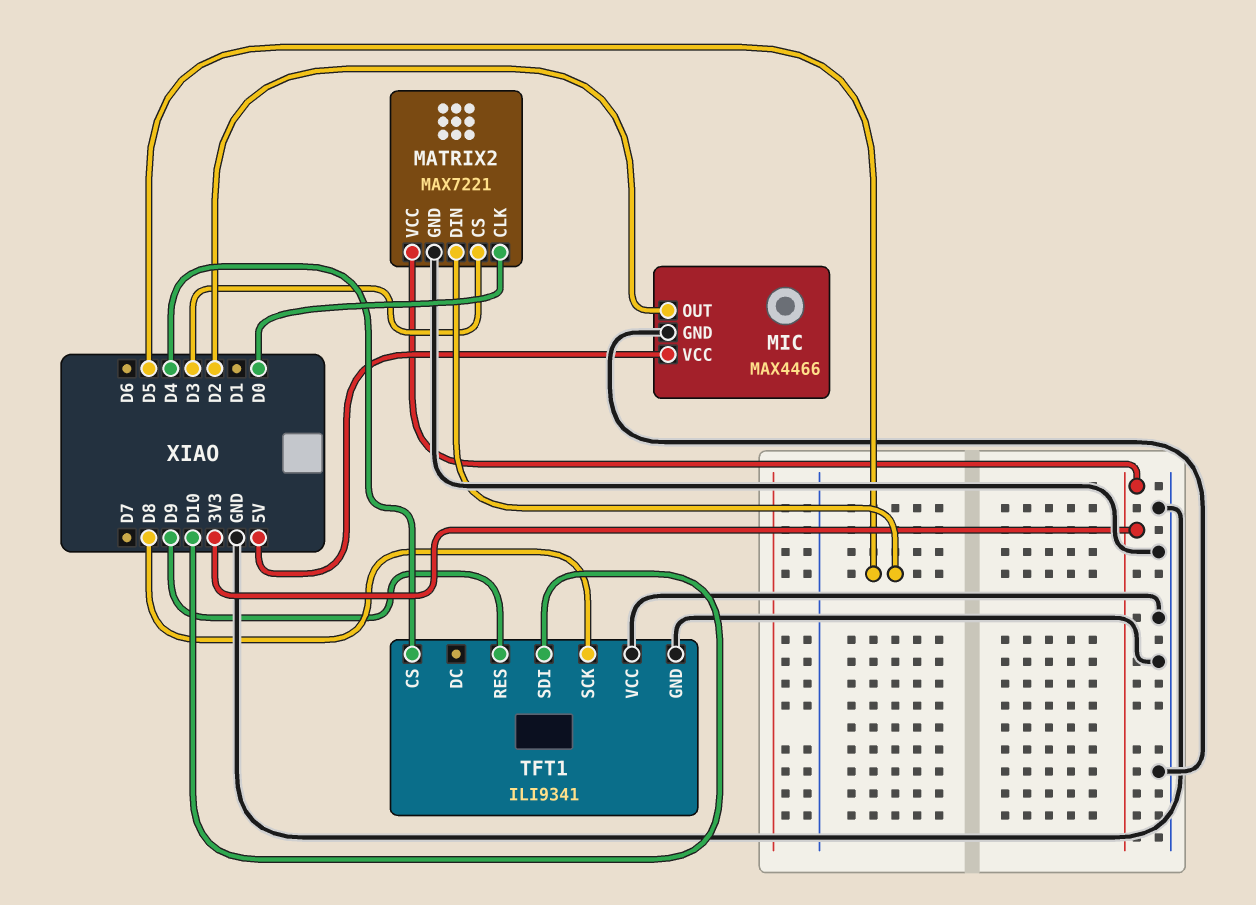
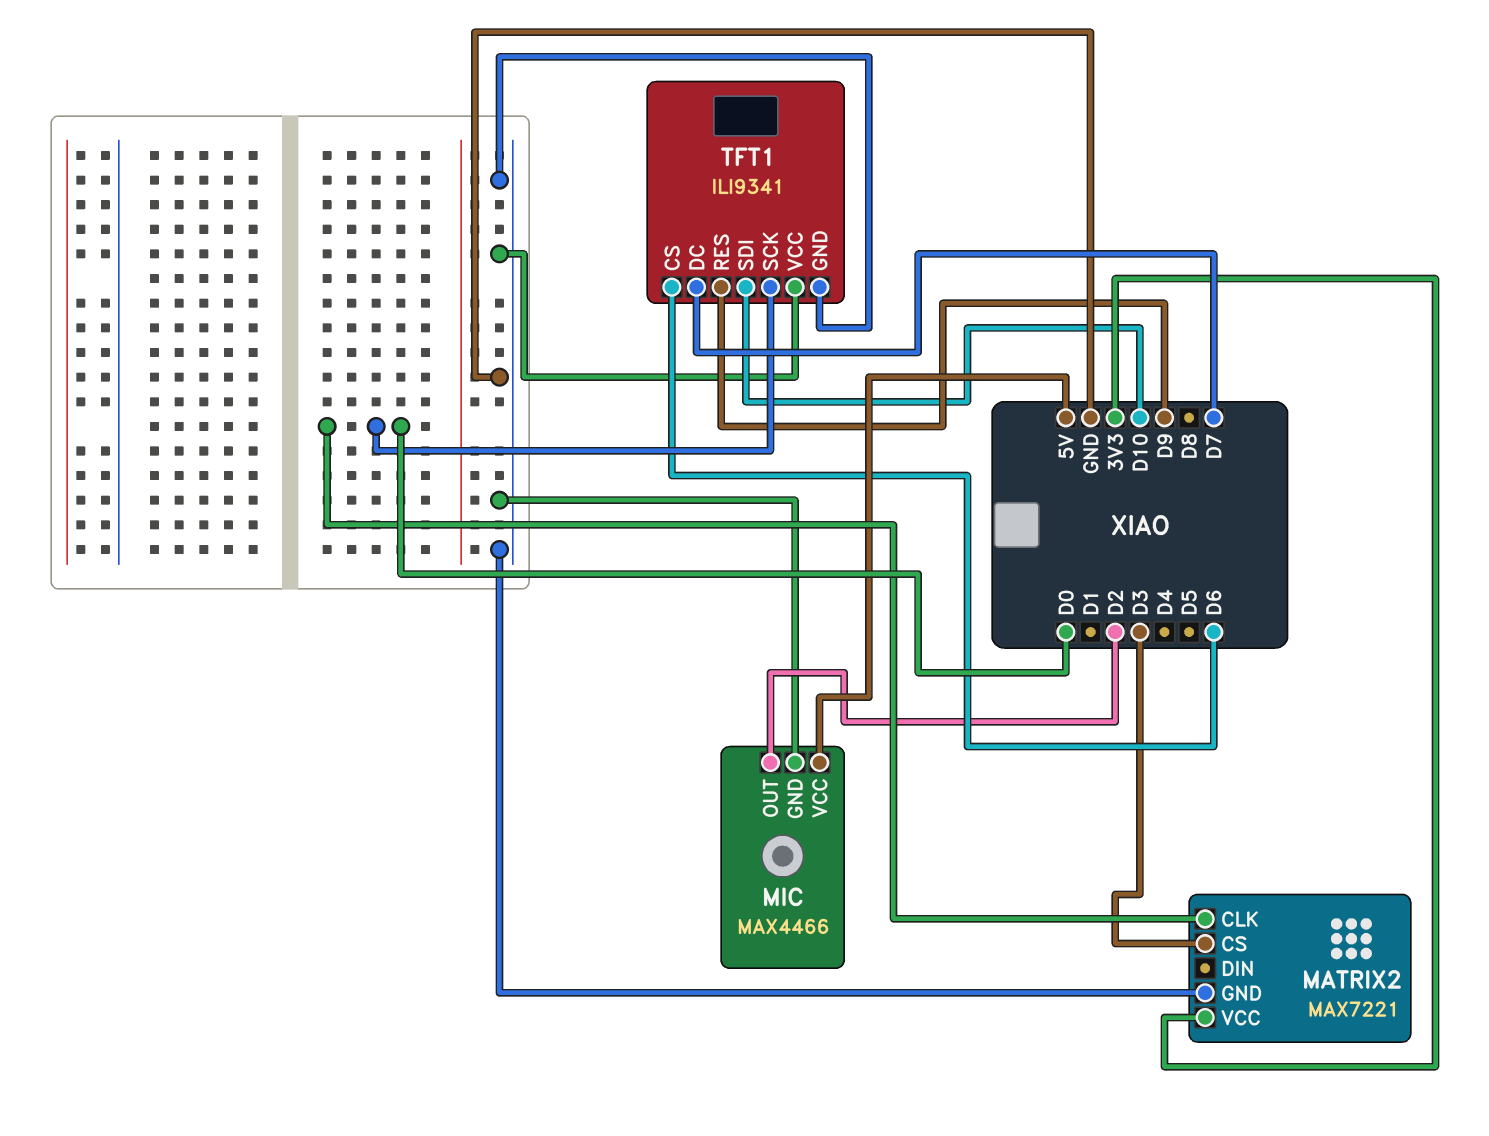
MATRIX2 pin DIN: D5 -> none
TFT1 pin CS: D4 -> D6
TFT1 pin DC: none -> D7
TFT1 pin SCK: D8 -> D0

